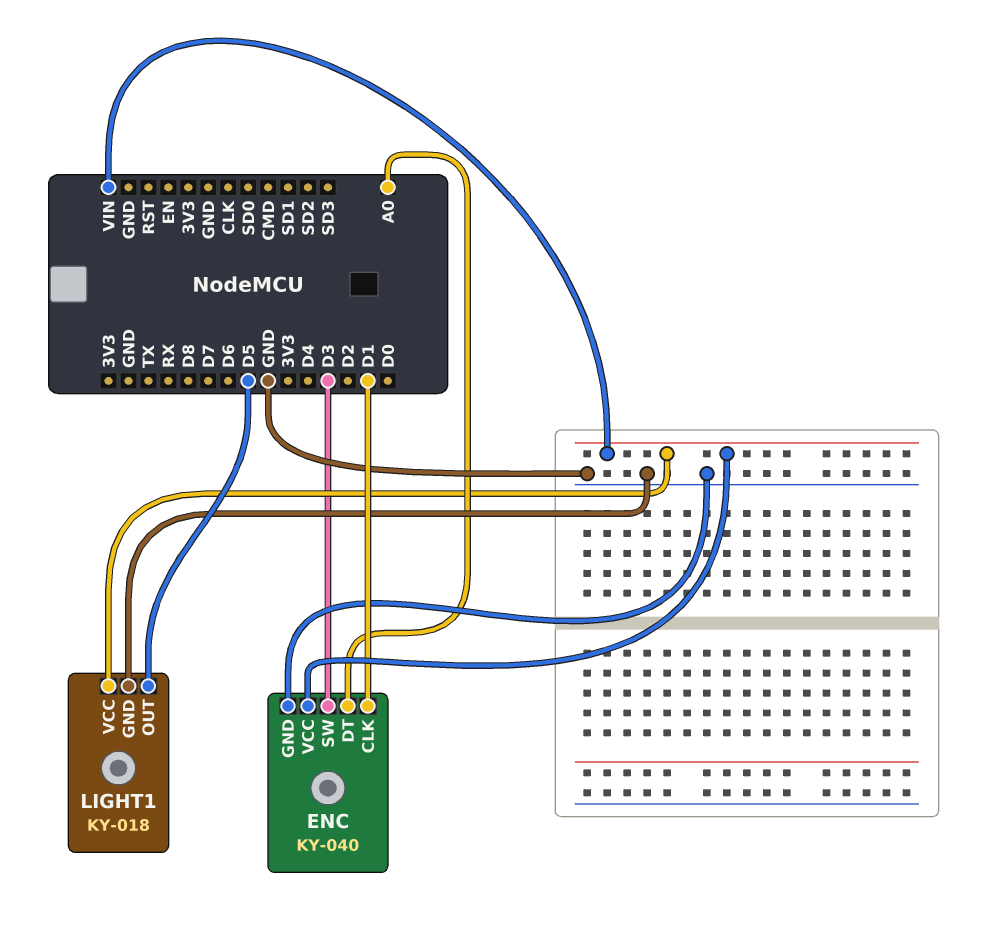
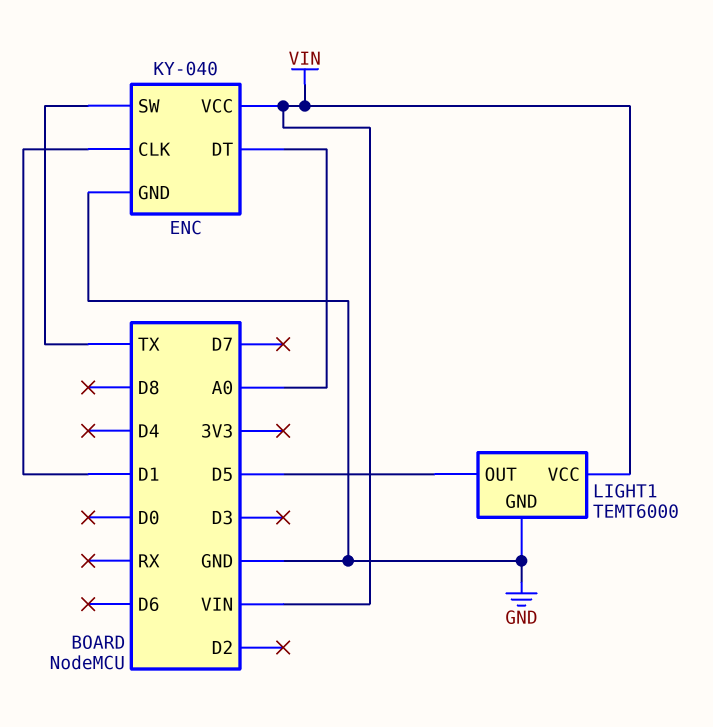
ENC pin SW: D3 -> TX
LIGHT1: KY-018 -> TEMT6000

